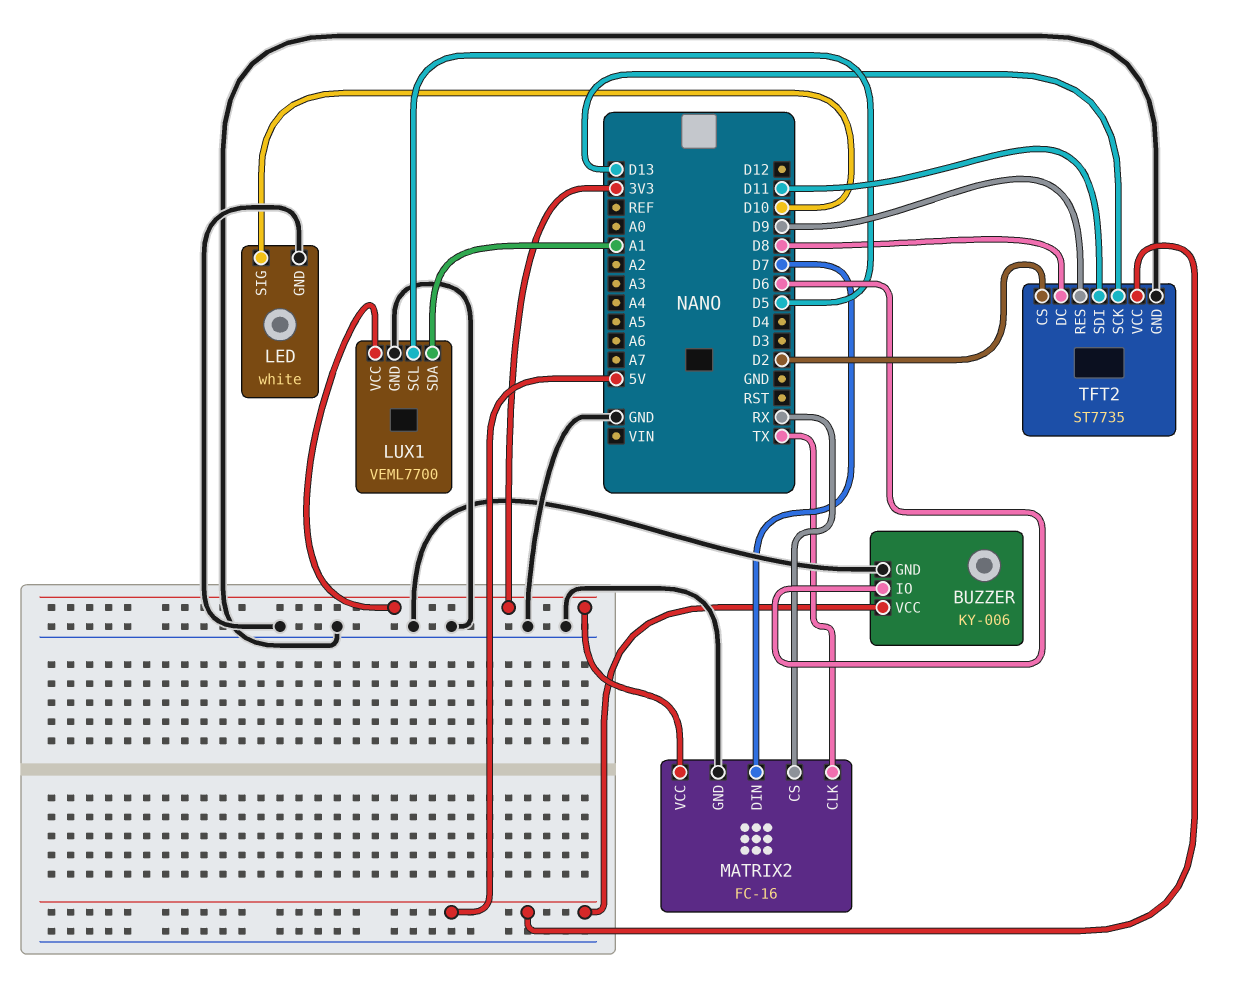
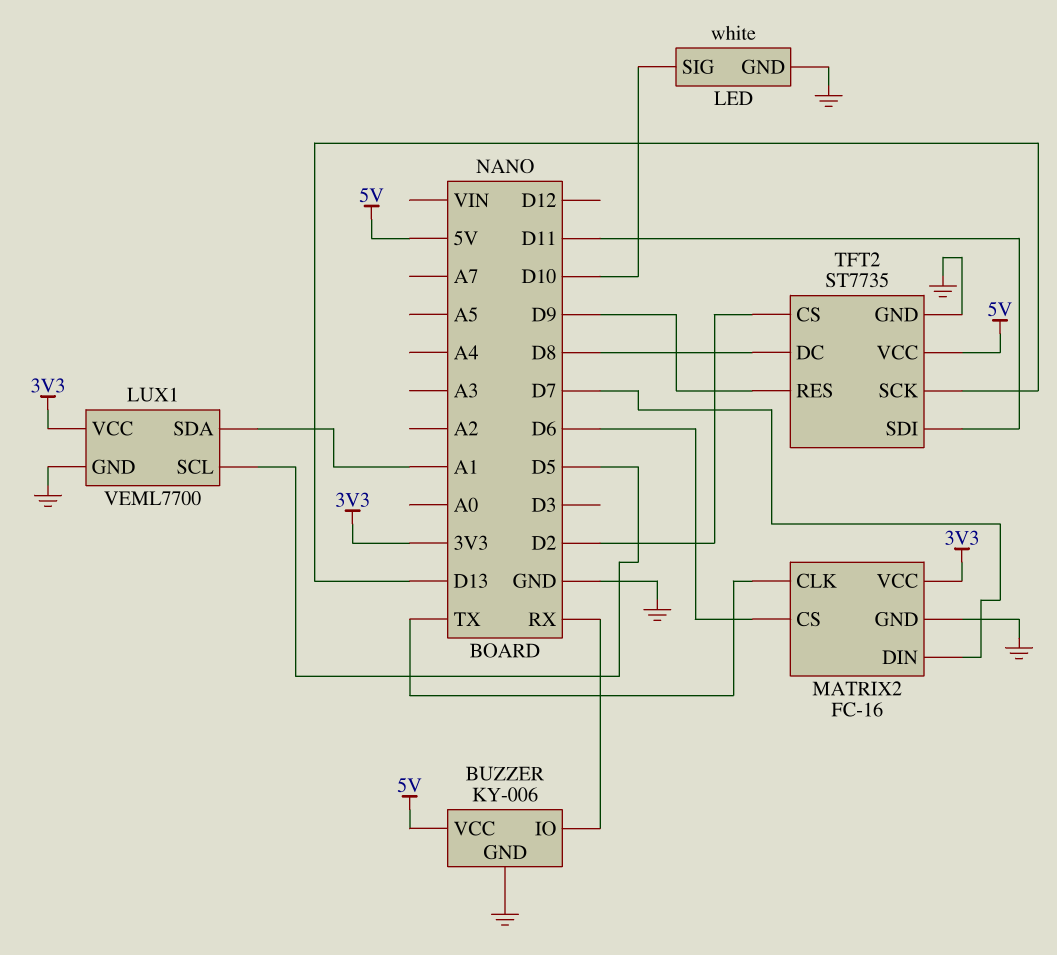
BUZZER pin IO: D6 -> RX
MATRIX2 pin CS: RX -> D6

